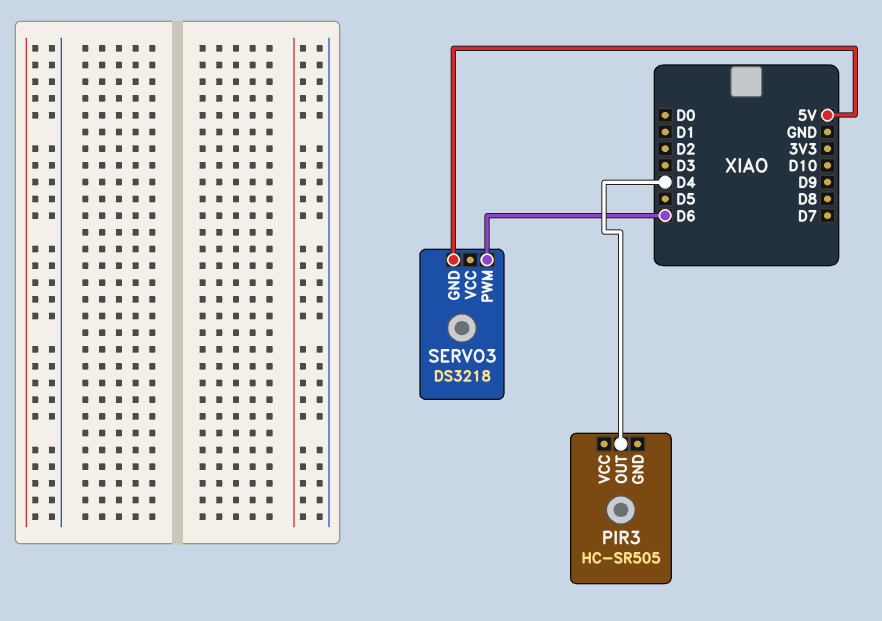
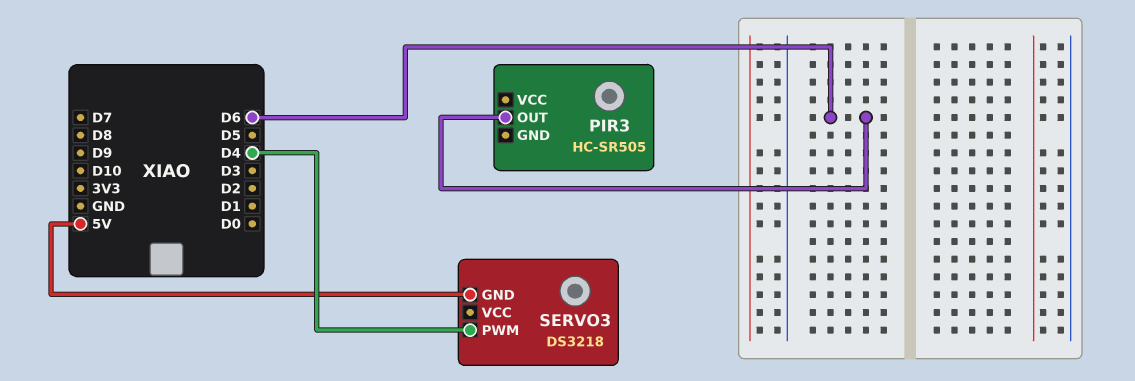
PIR3 pin OUT: D4 -> D6
SERVO3 pin PWM: D6 -> D4

